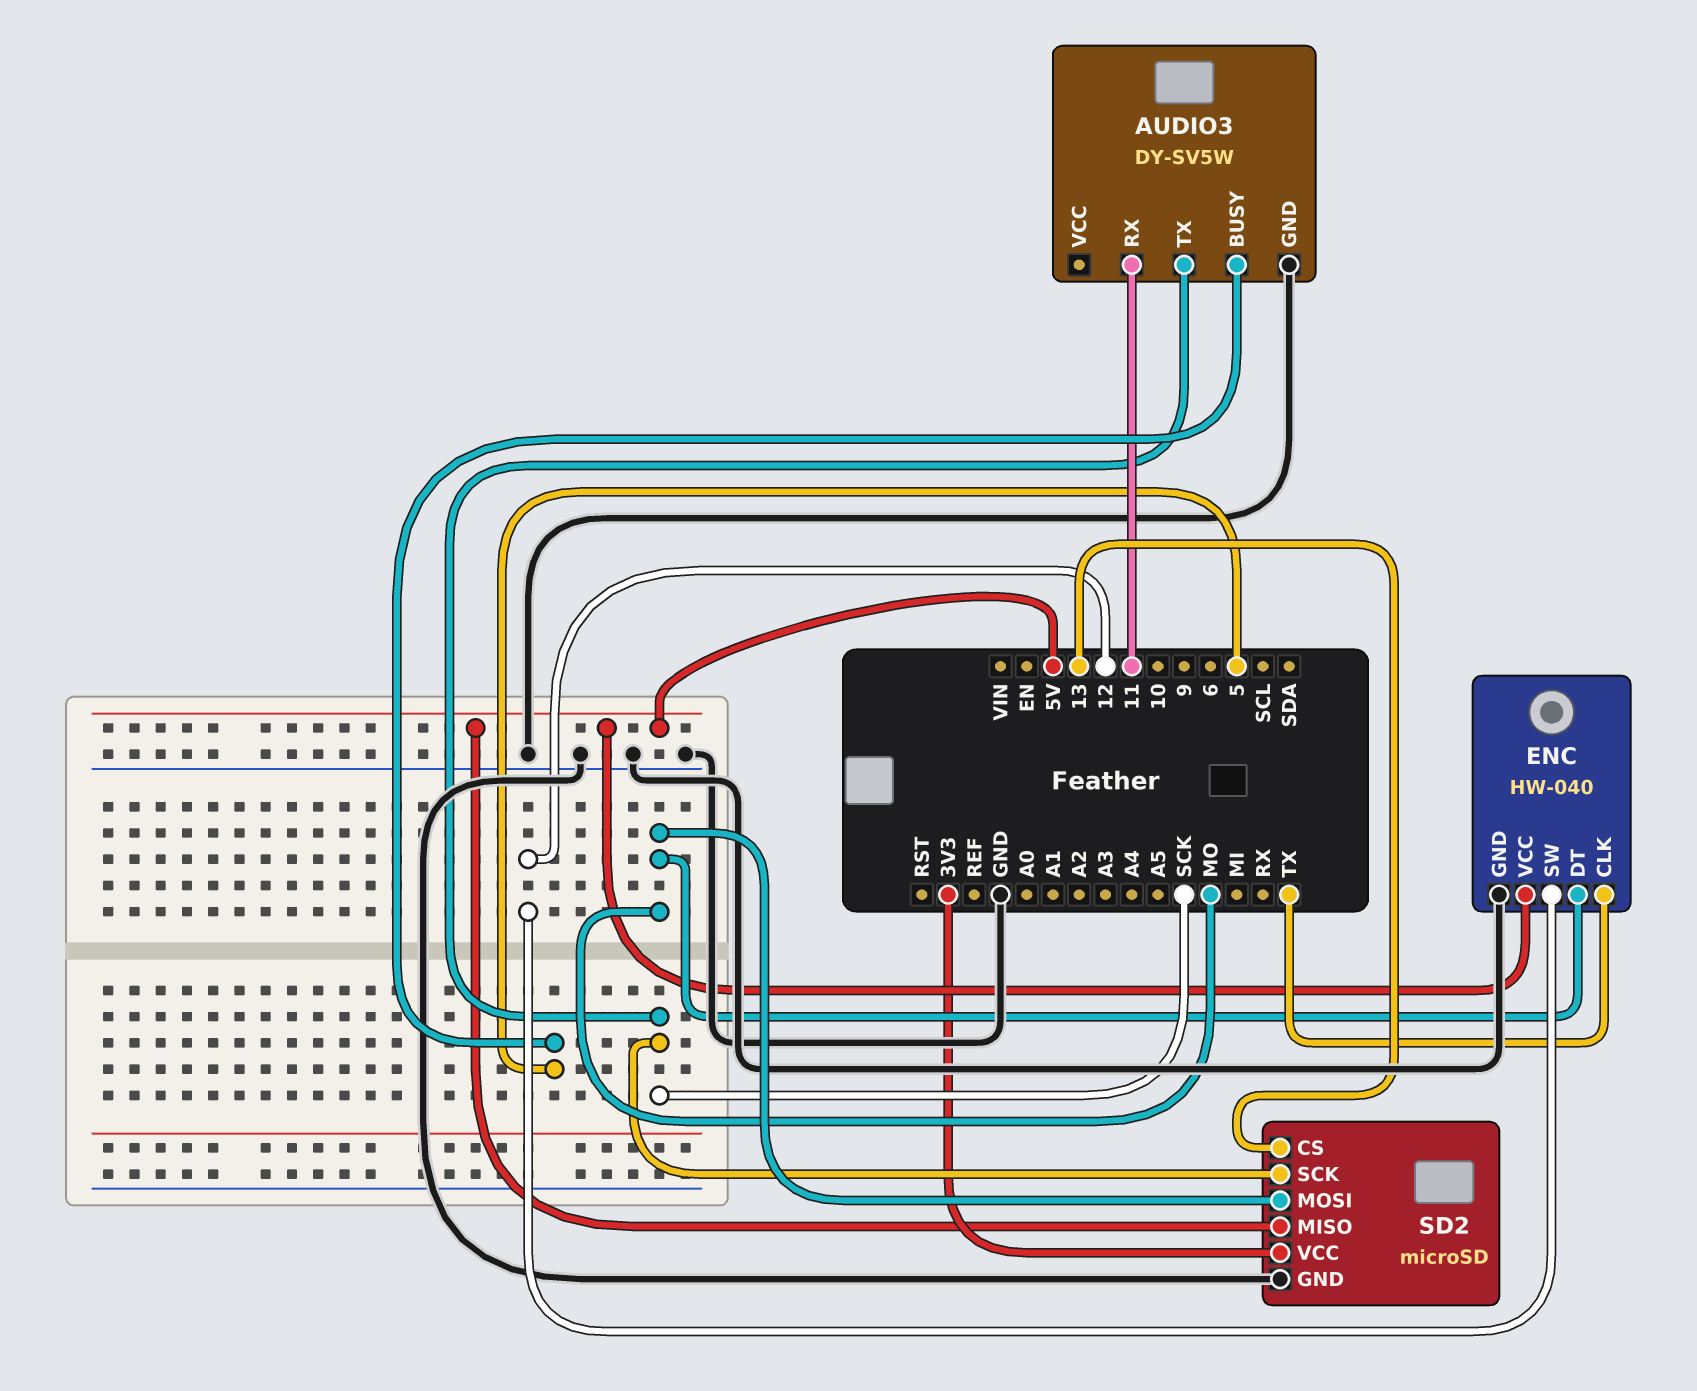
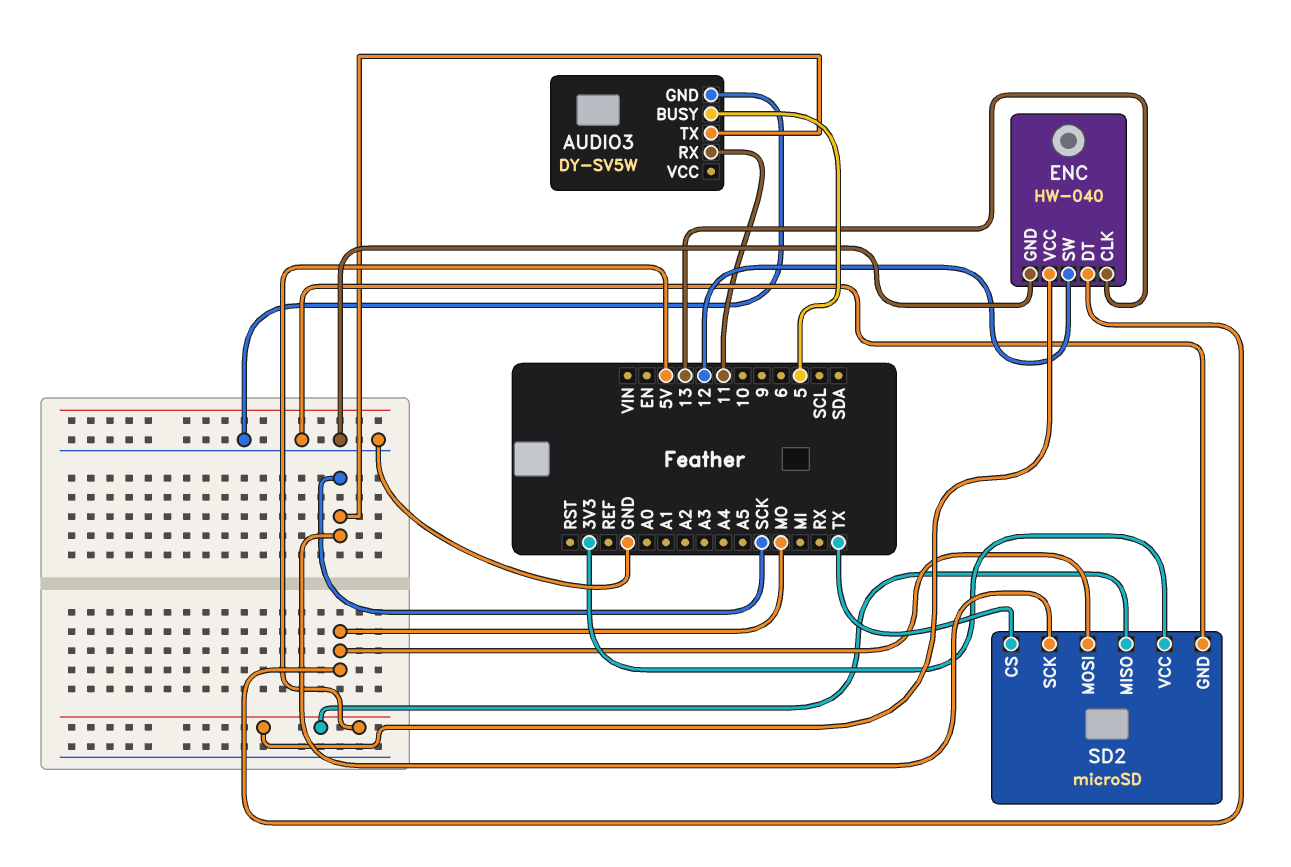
ENC pin CLK: TX -> 13
SD2 pin CS: 13 -> TX

